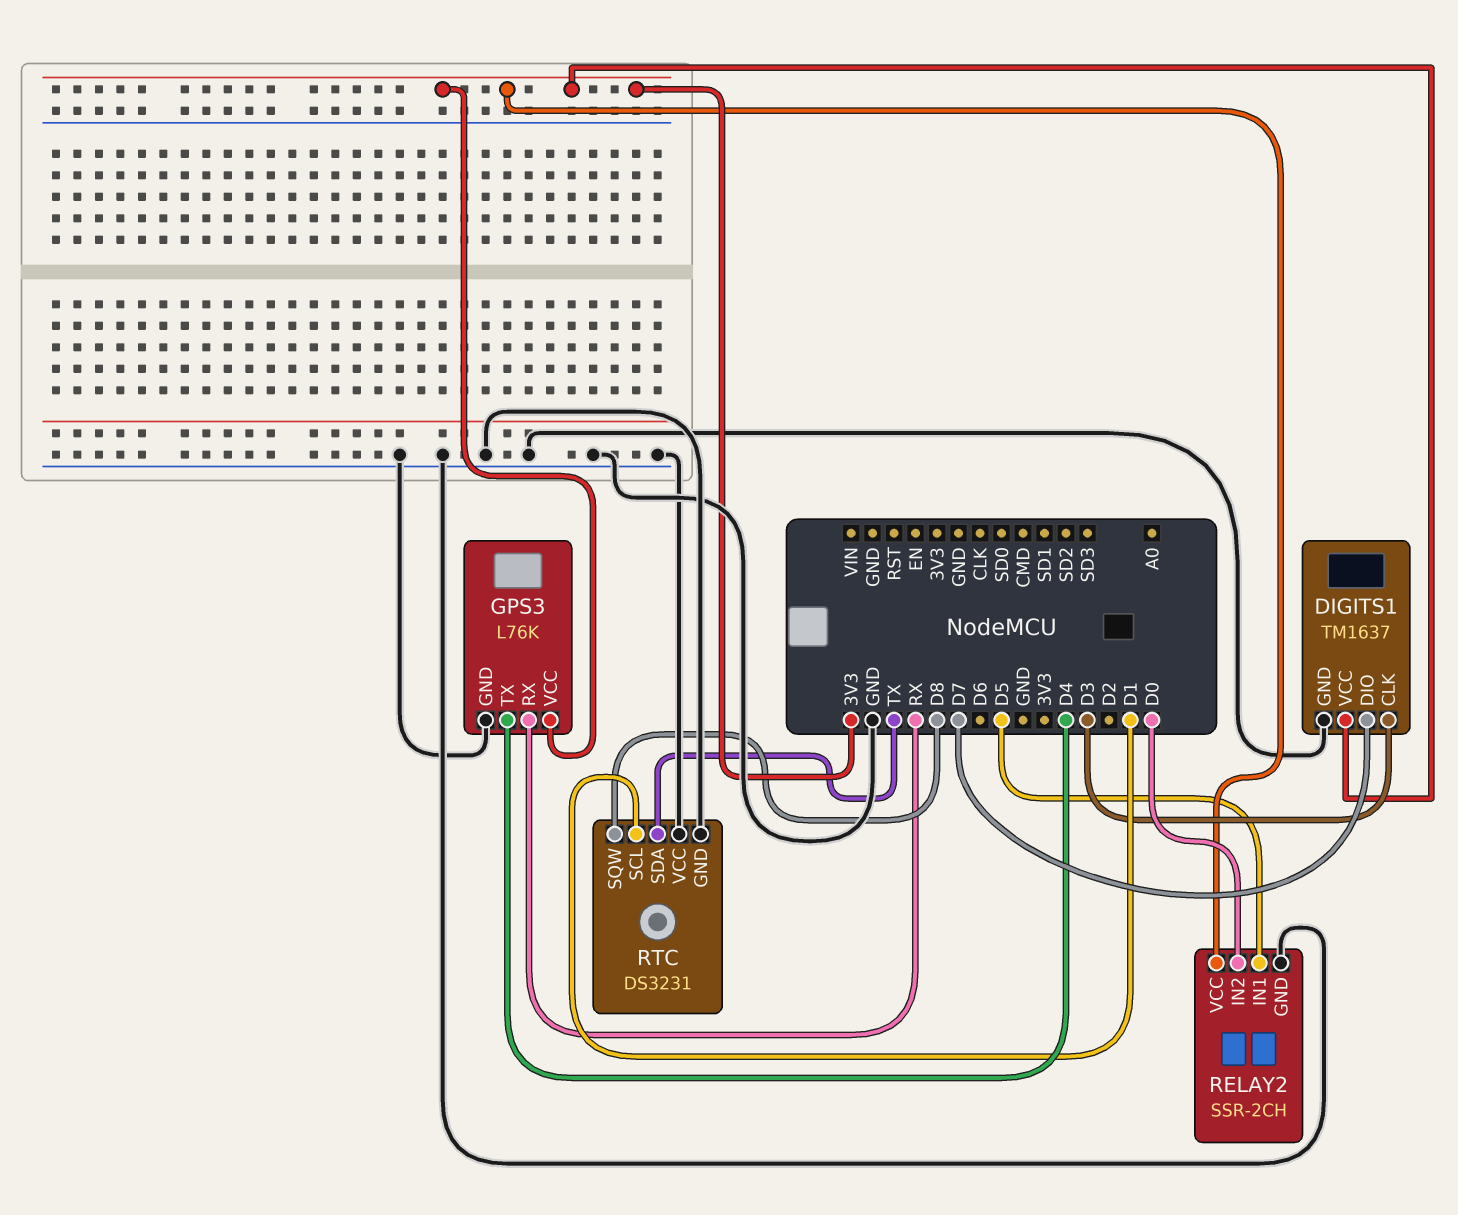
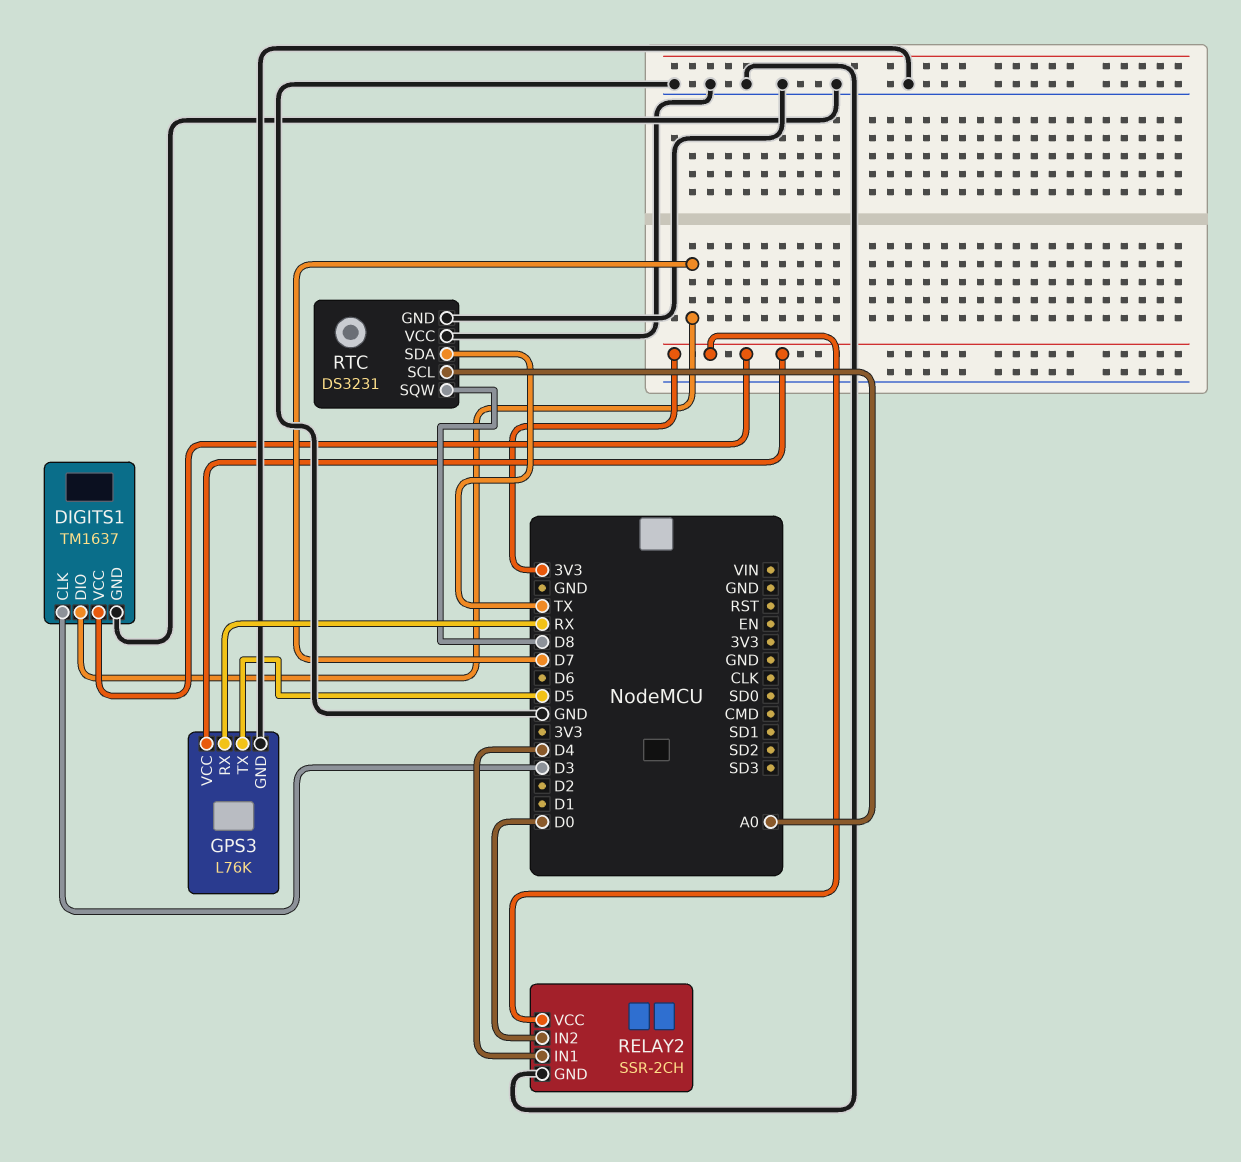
GPS3 pin TX: D4 -> D5
RELAY2 pin IN1: D5 -> D4
RTC pin SCL: D1 -> A0

